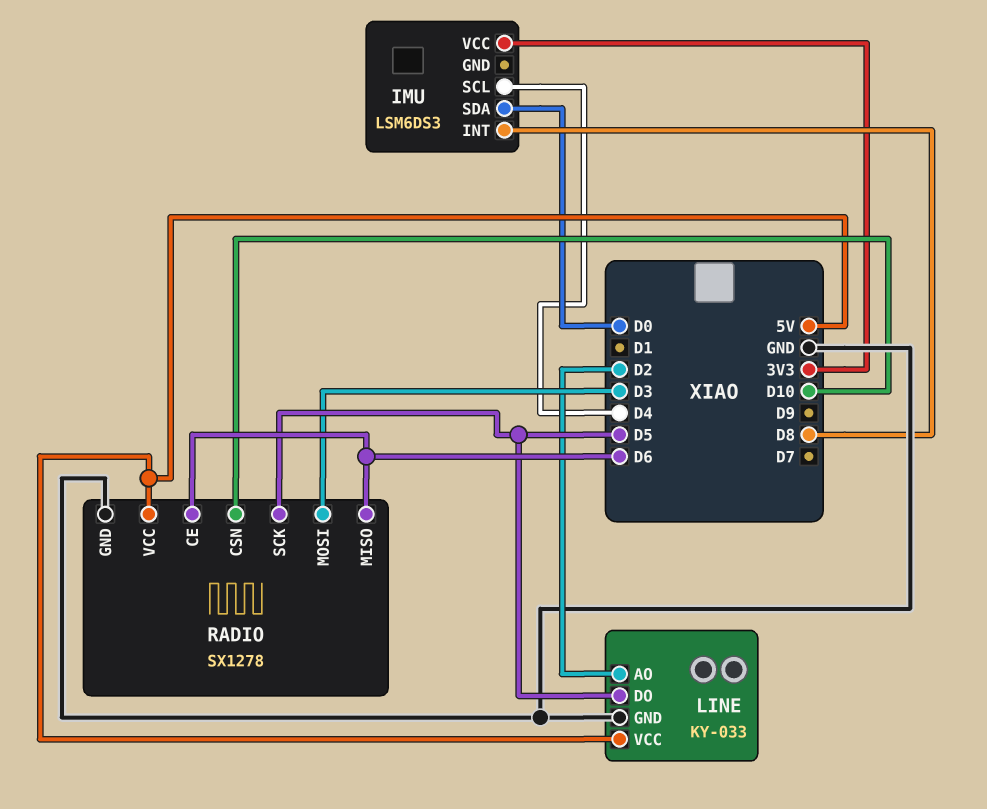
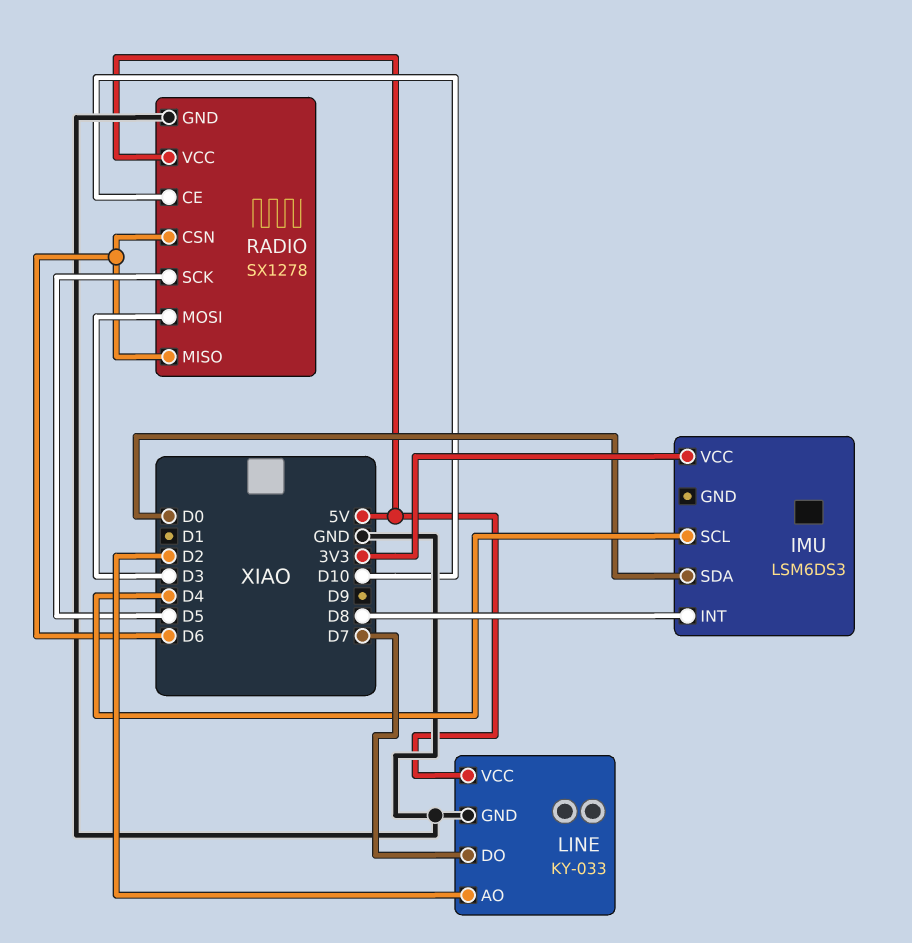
LINE pin DO: D5 -> D7
RADIO pin CE: D6 -> D10
RADIO pin CSN: D10 -> D6

